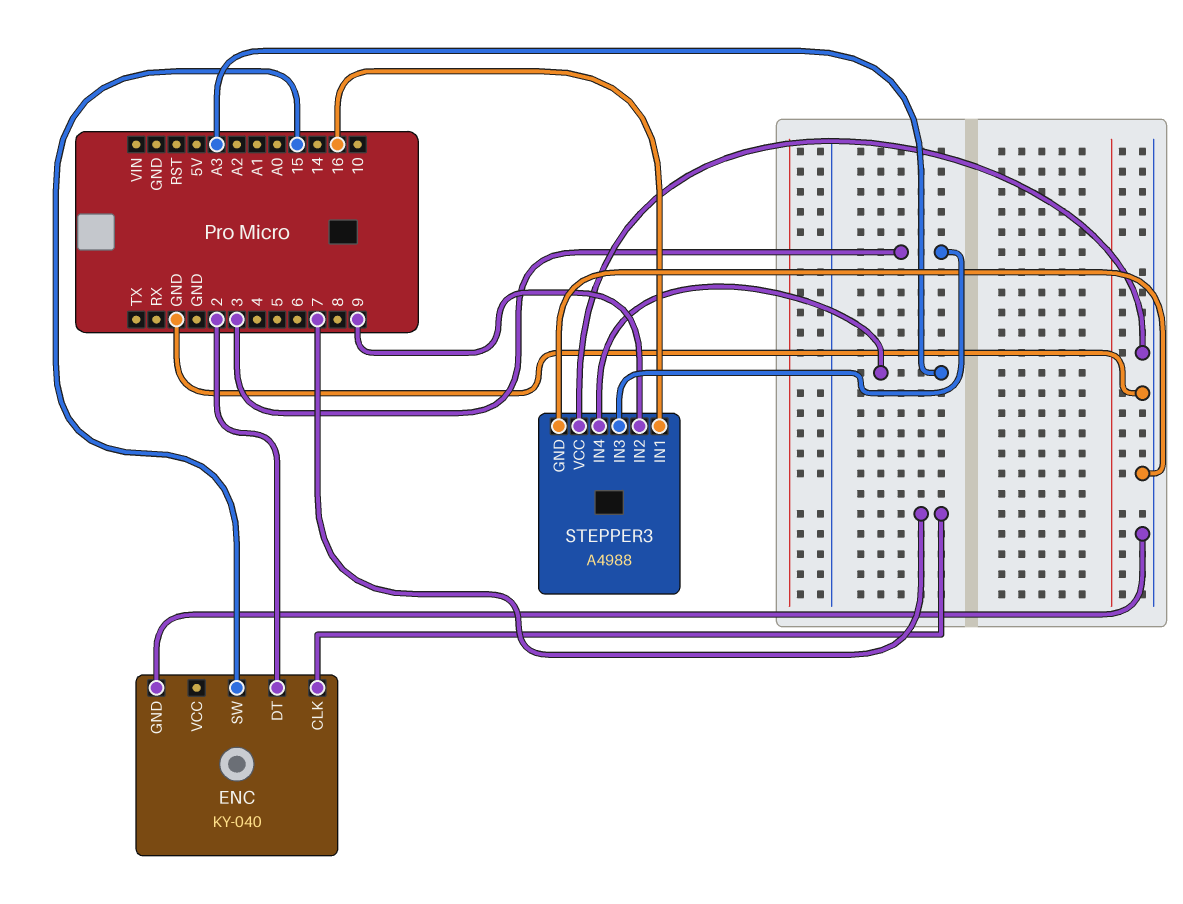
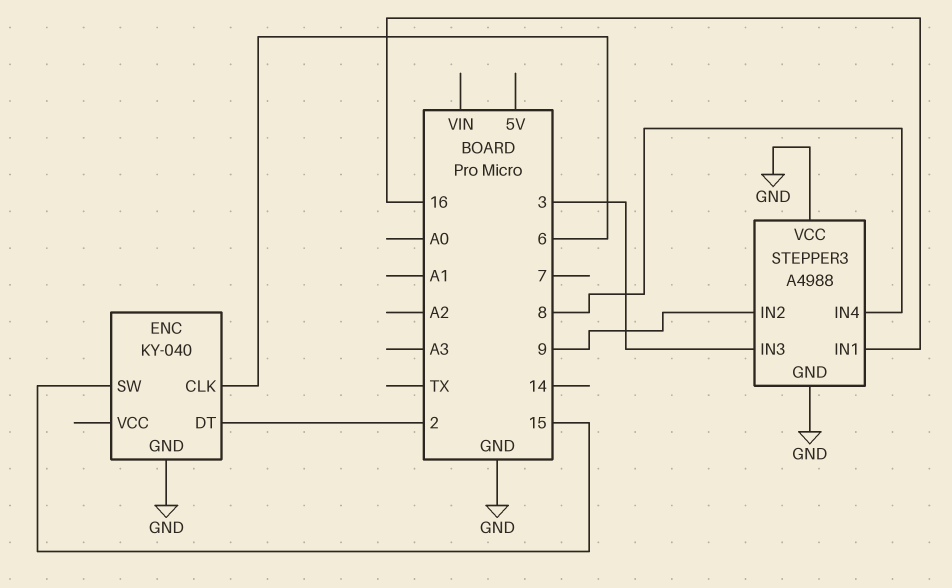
ENC pin CLK: 7 -> 6
STEPPER3 pin IN4: A3 -> 8

